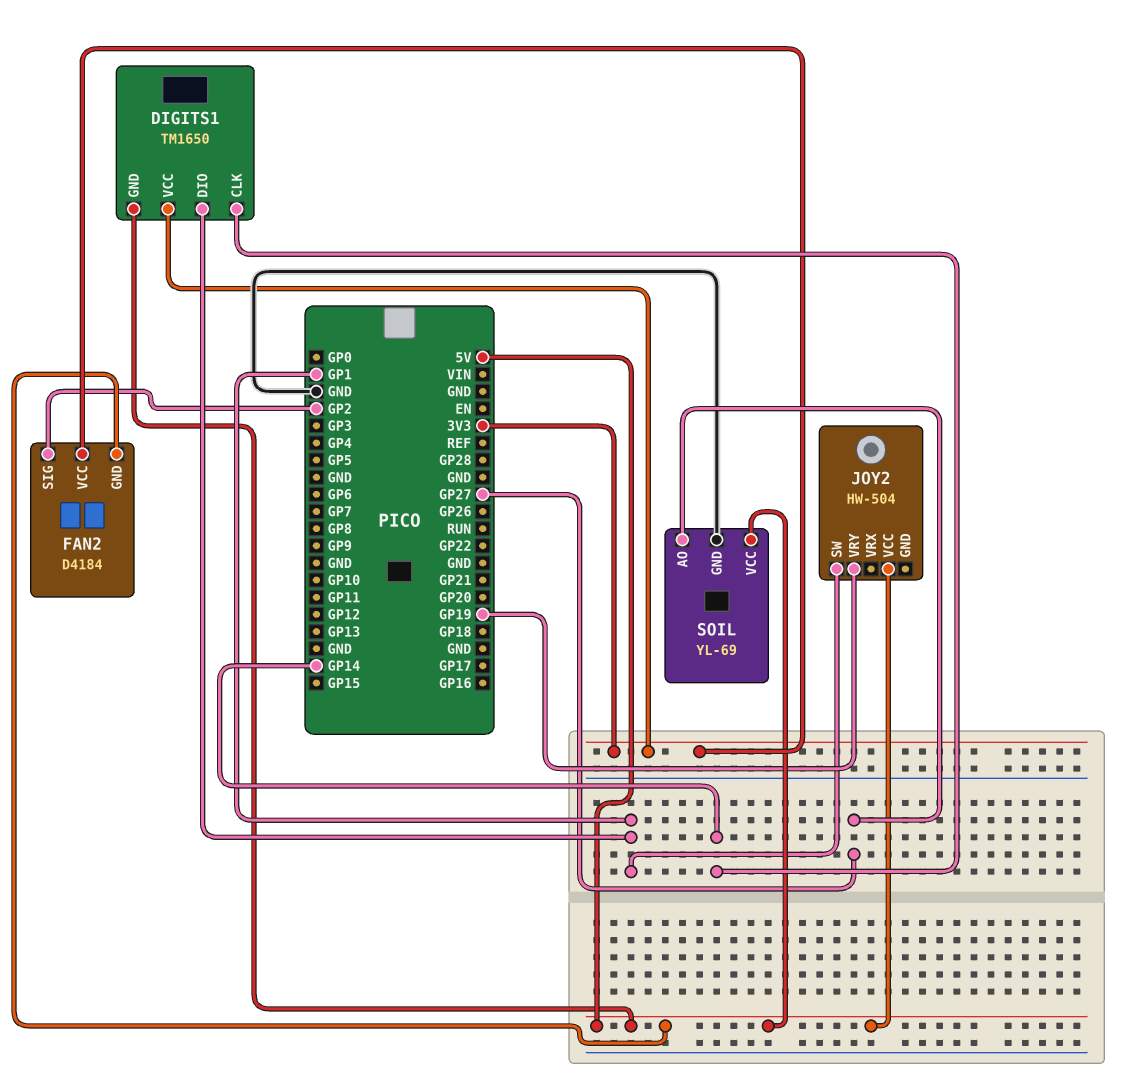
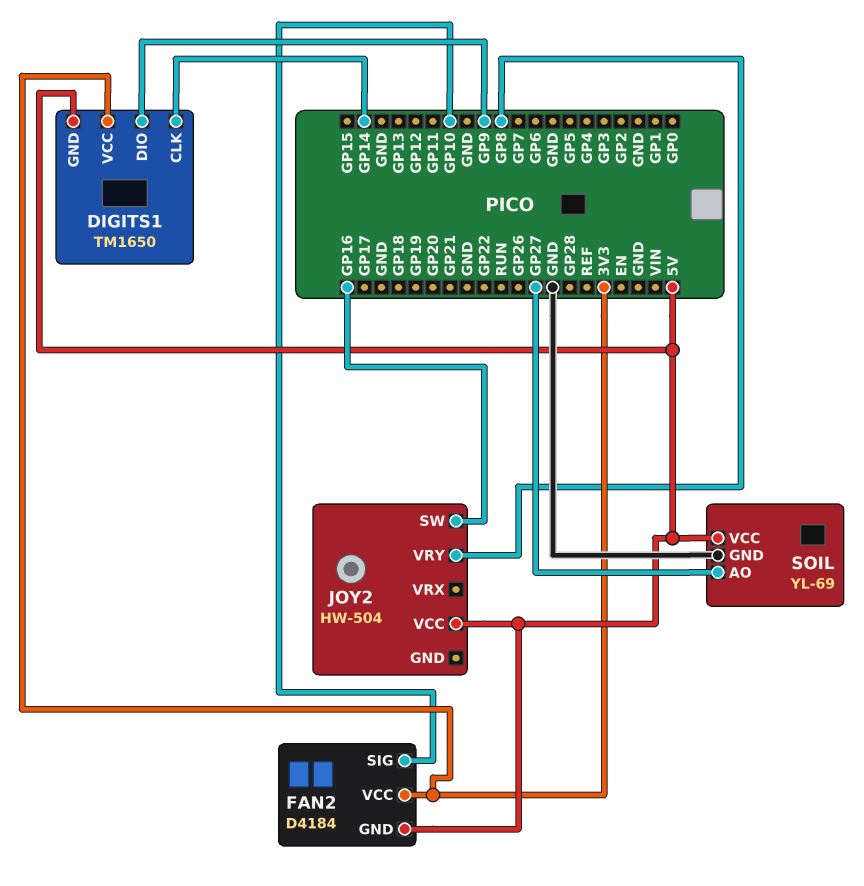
DIGITS1 pin DIO: GP1 -> GP9
FAN2 pin SIG: GP2 -> GP10
JOY2 pin SW: GP1 -> GP16
JOY2 pin VRY: GP19 -> GP8

